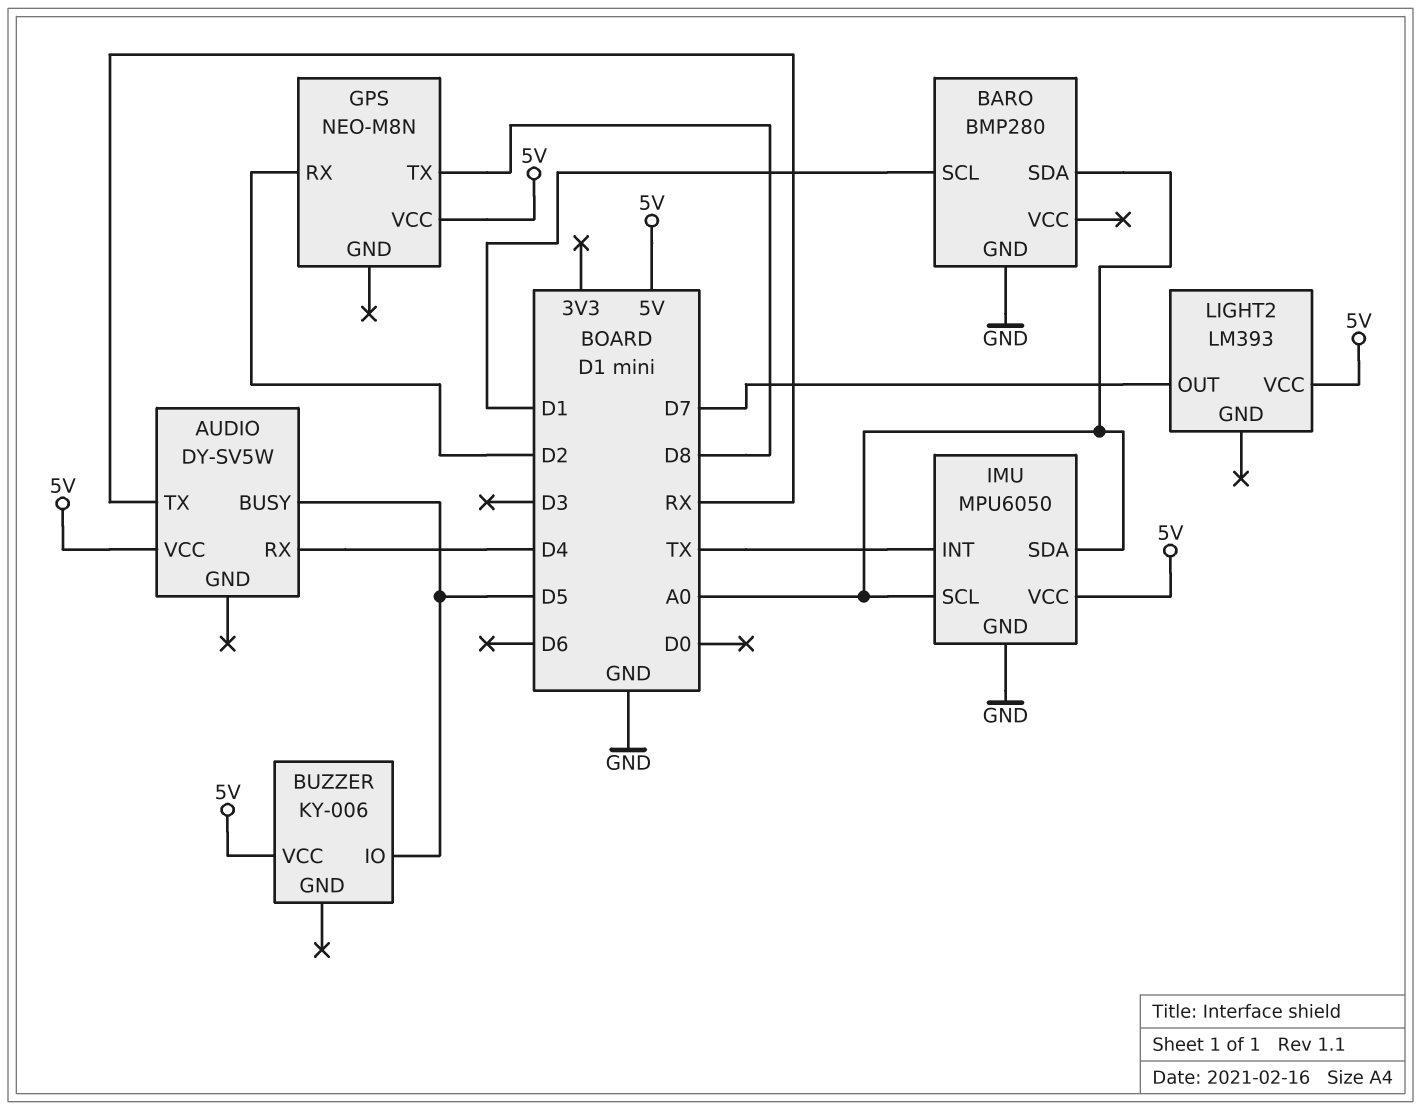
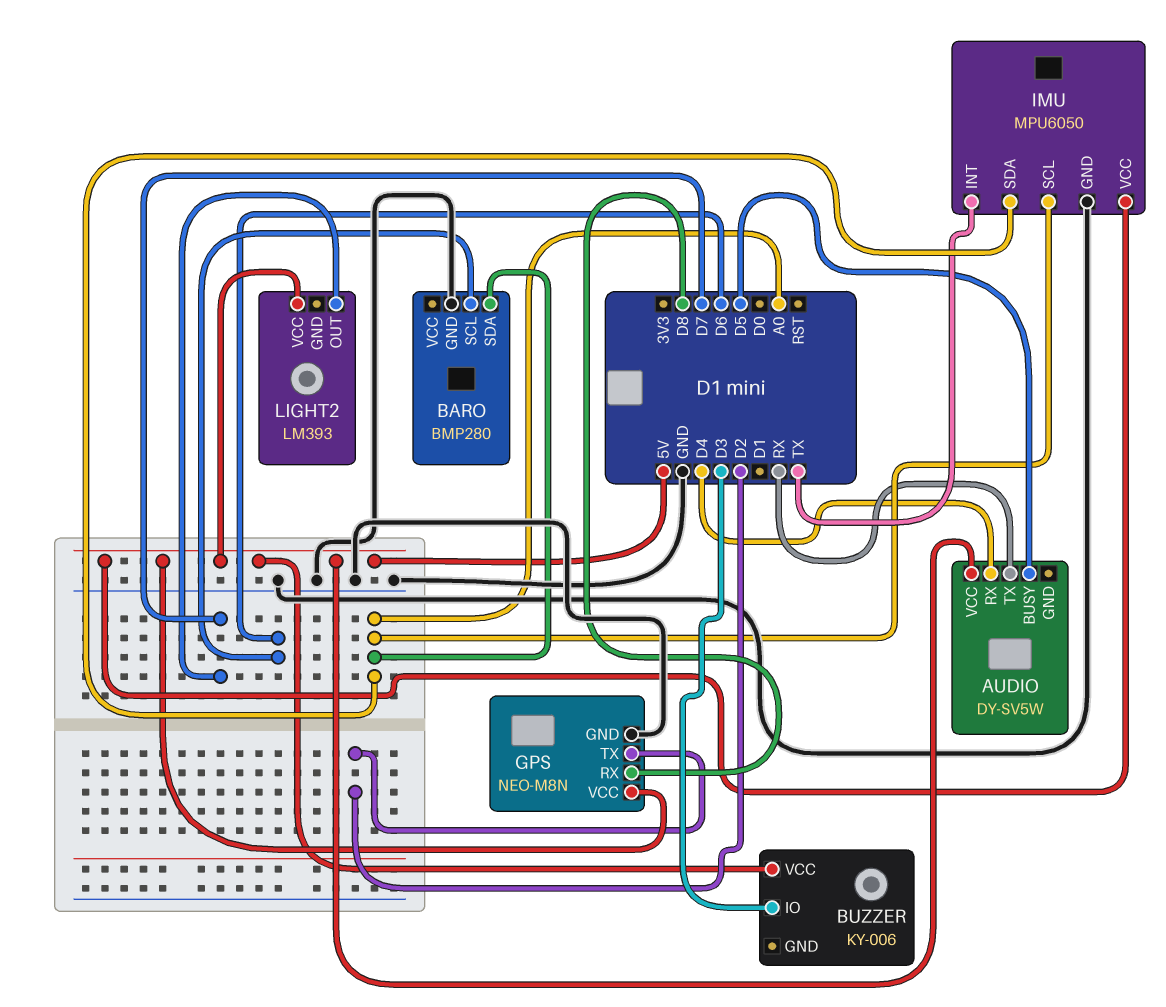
BARO pin SCL: D1 -> D6
BUZZER pin IO: D5 -> D3
GPS pin GND: none -> GND
GPS pin RX: D2 -> D8
GPS pin TX: D8 -> D2

